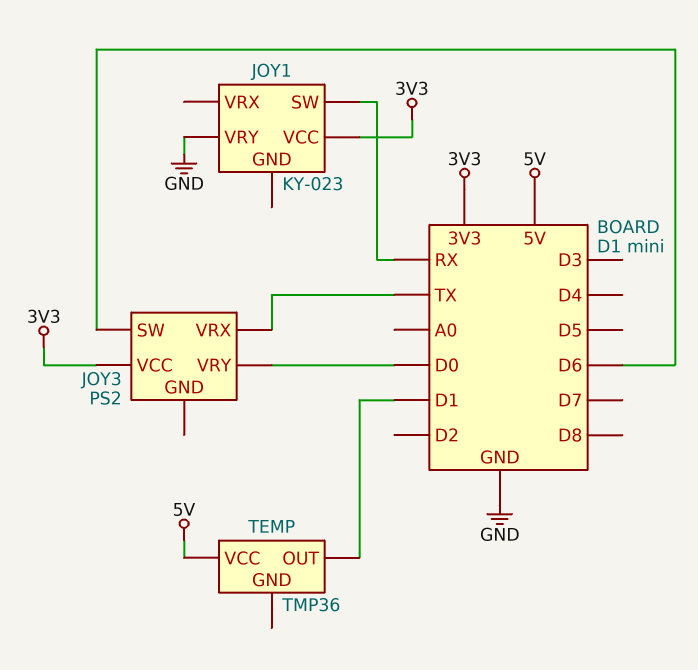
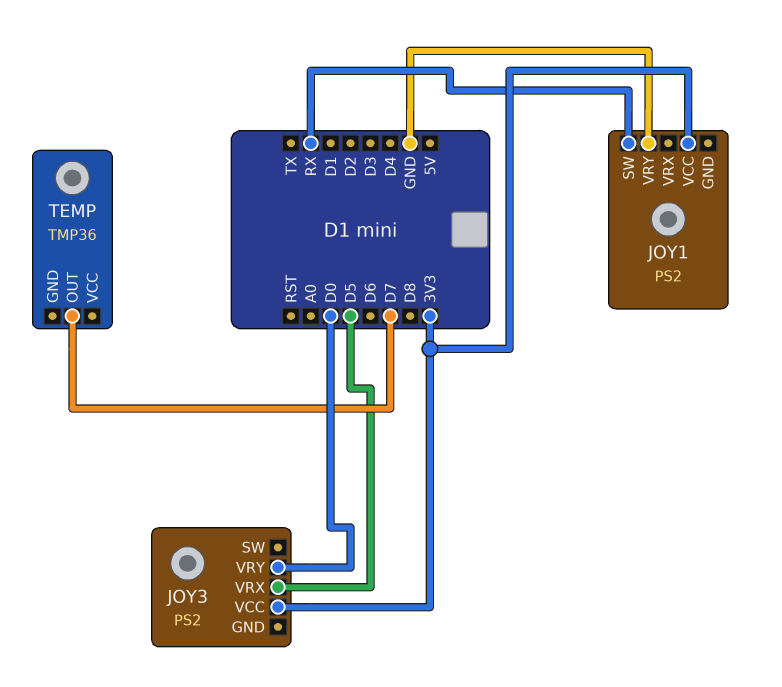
JOY1: KY-023 -> PS2
JOY3 pin SW: D6 -> none
JOY3 pin VRX: TX -> D5
TEMP pin OUT: D1 -> D7
TEMP pin VCC: 5V -> none

